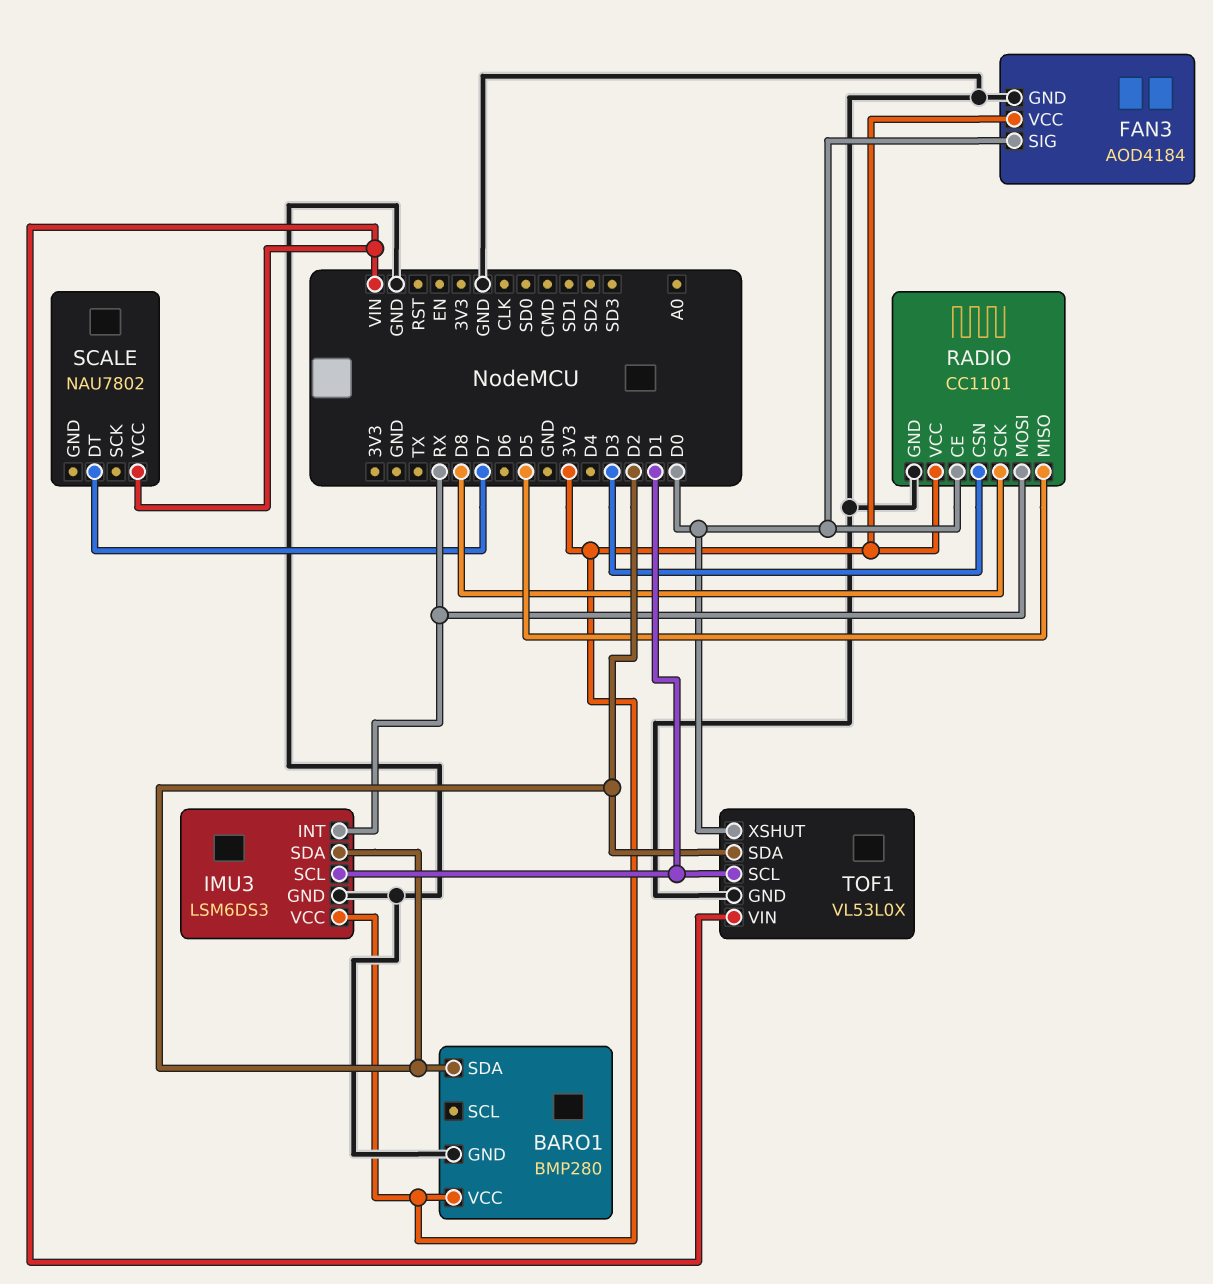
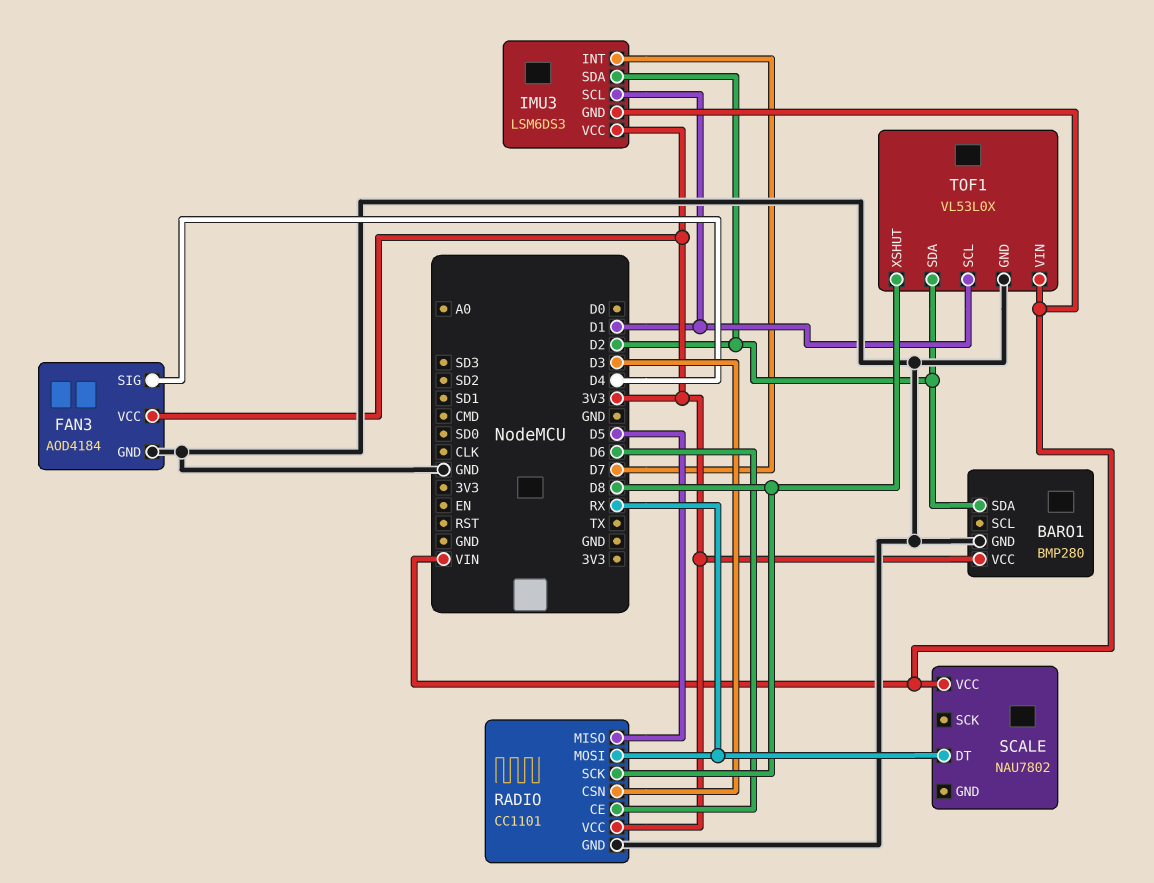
FAN3 pin SIG: D0 -> D4
IMU3 pin GND: GND -> VIN
IMU3 pin INT: RX -> D7
RADIO pin CE: D0 -> D6
SCALE pin DT: D7 -> RX
TOF1 pin XSHUT: D0 -> D8

